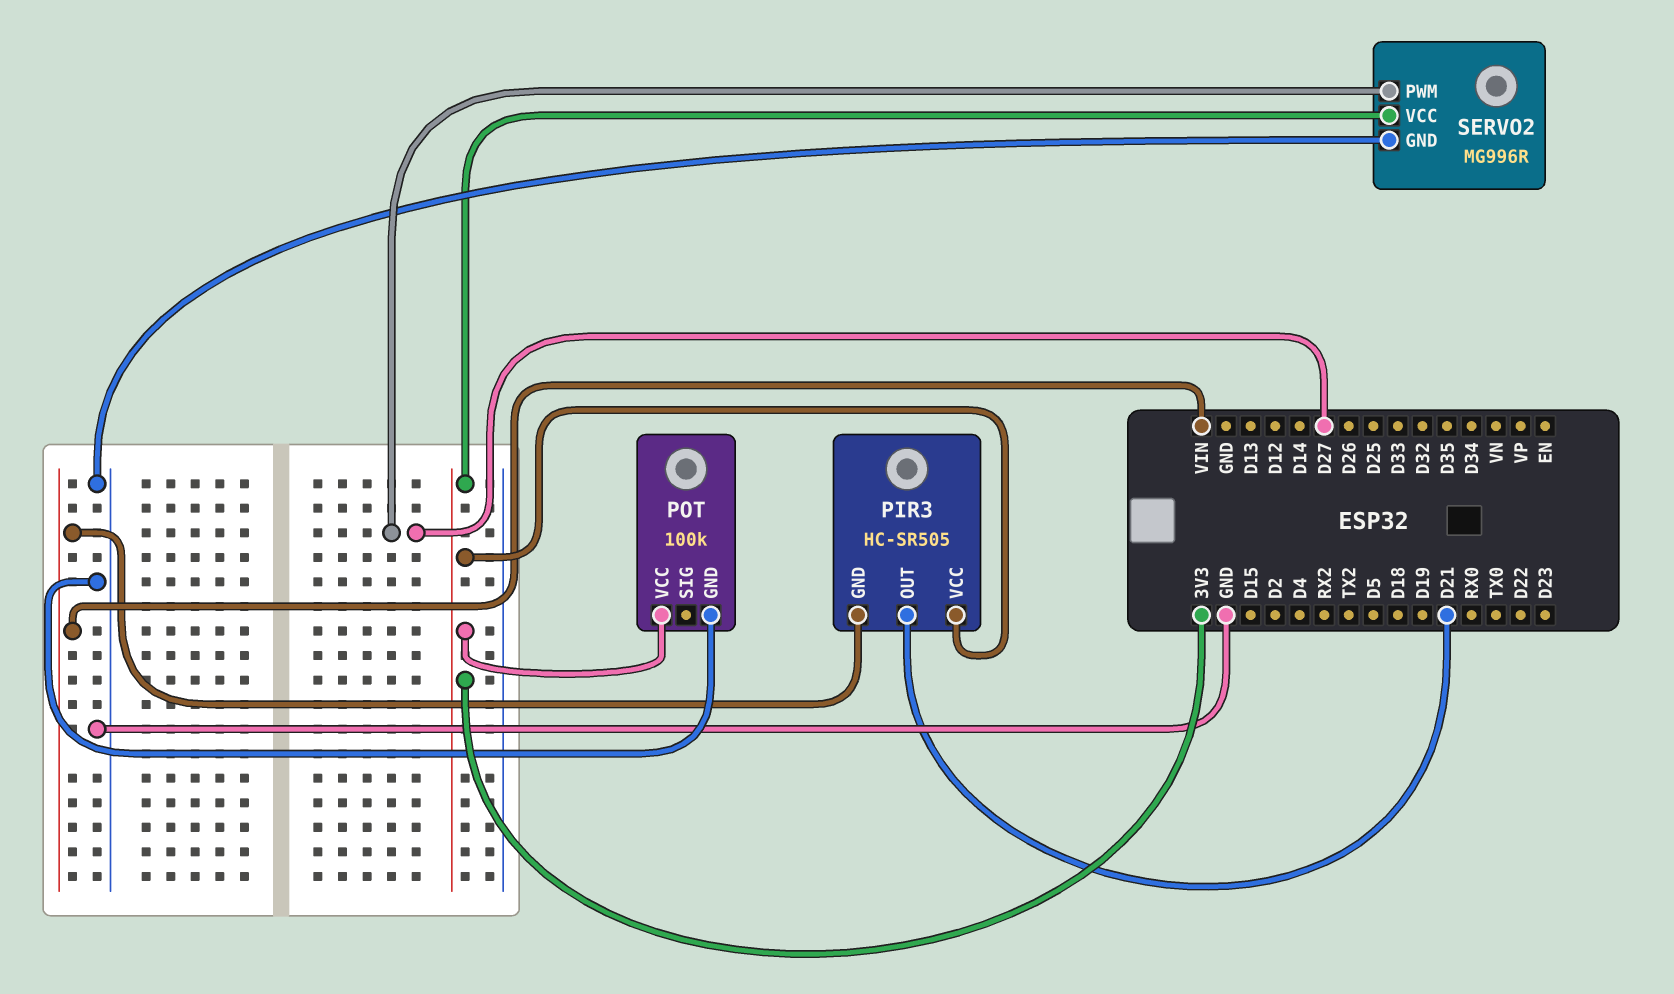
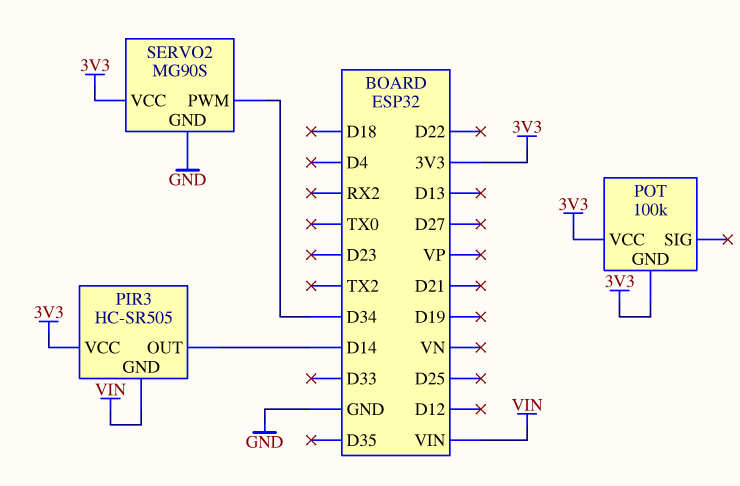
PIR3 pin OUT: D21 -> D14
POT pin GND: GND -> 3V3
SERVO2: MG996R -> MG90S
SERVO2 pin PWM: D27 -> D34

